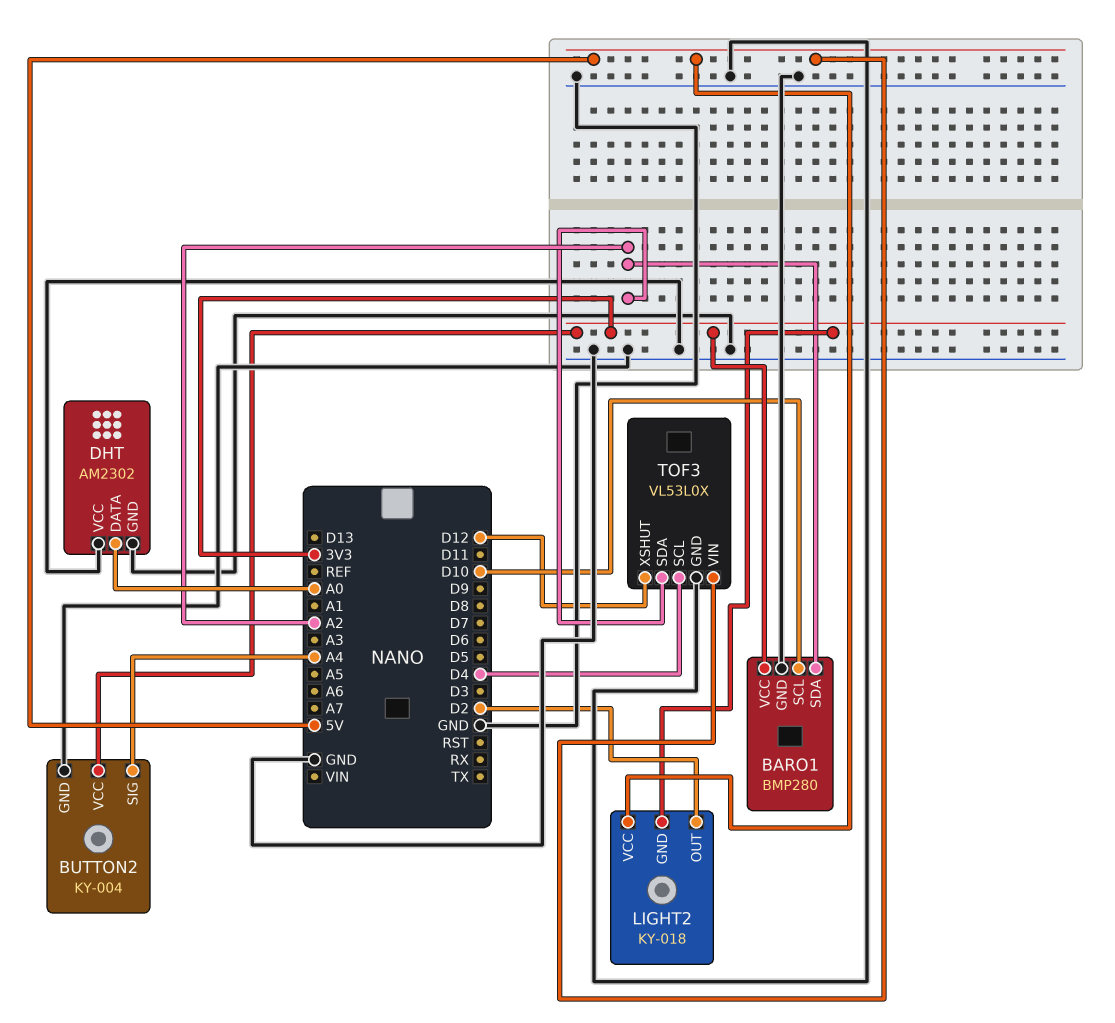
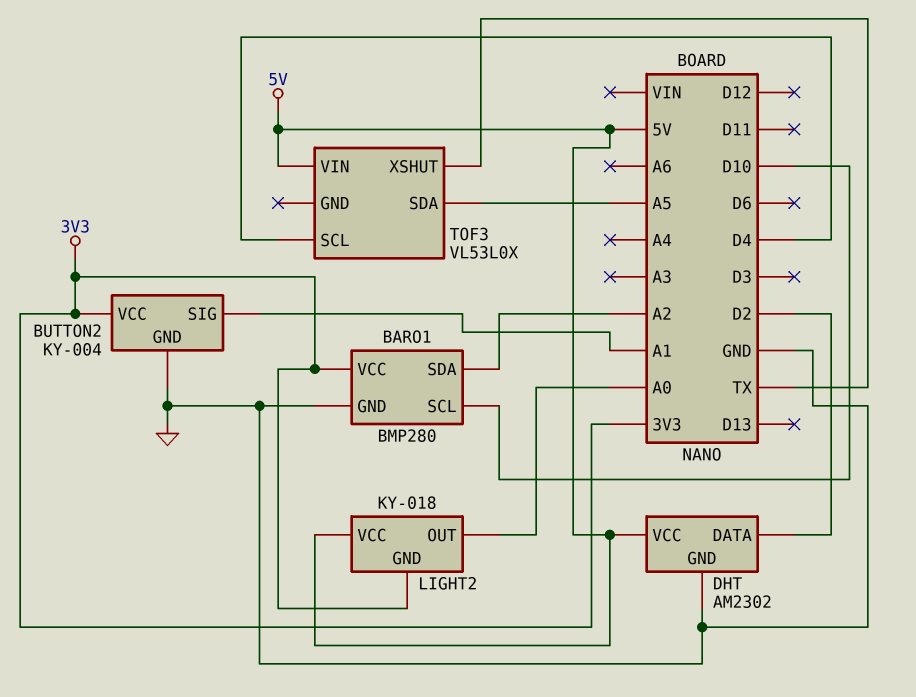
BUTTON2 pin SIG: A4 -> A1
DHT pin DATA: A0 -> D2
DHT pin VCC: GND -> 5V
LIGHT2 pin OUT: D2 -> A0
TOF3 pin GND: GND -> none
TOF3 pin SDA: A2 -> A5
TOF3 pin XSHUT: D12 -> TX

